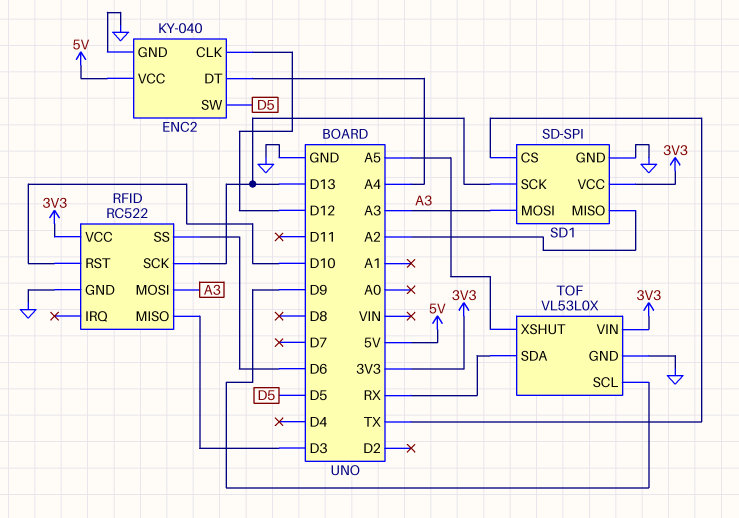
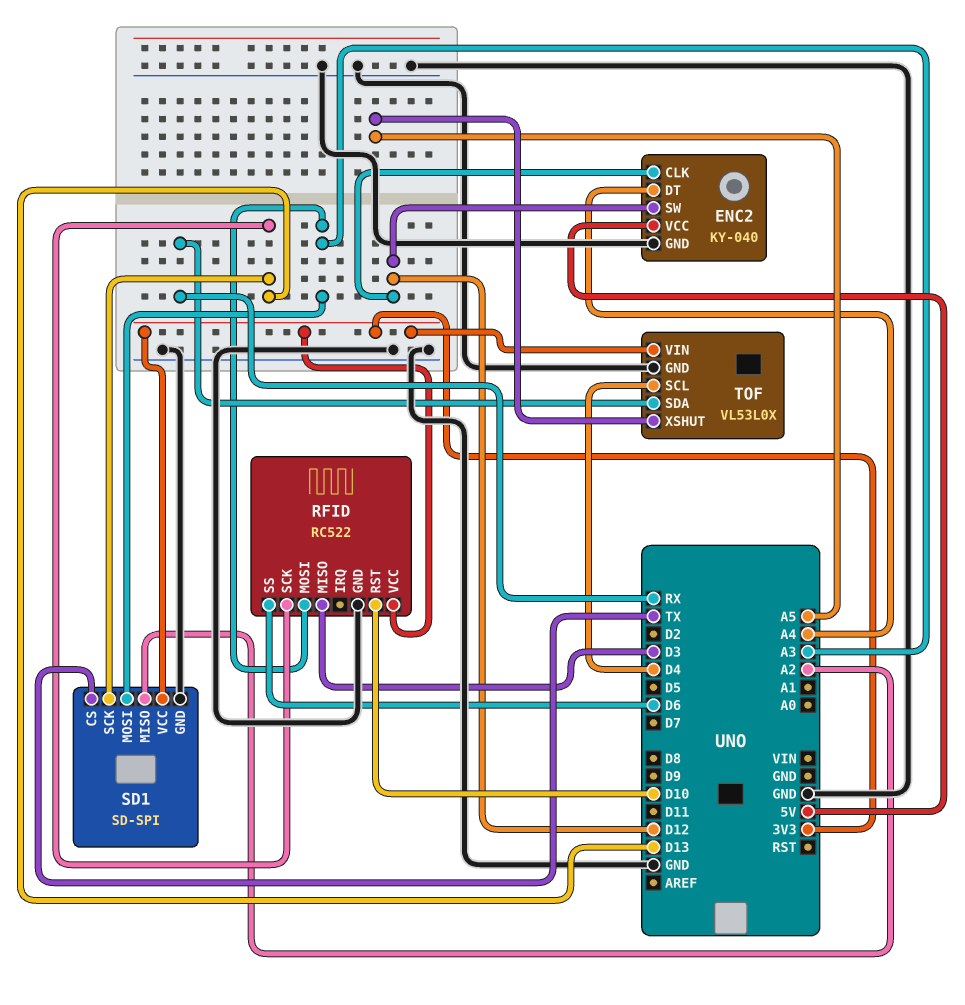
ENC2 pin SW: D5 -> D12
TOF pin SCL: D9 -> D4

